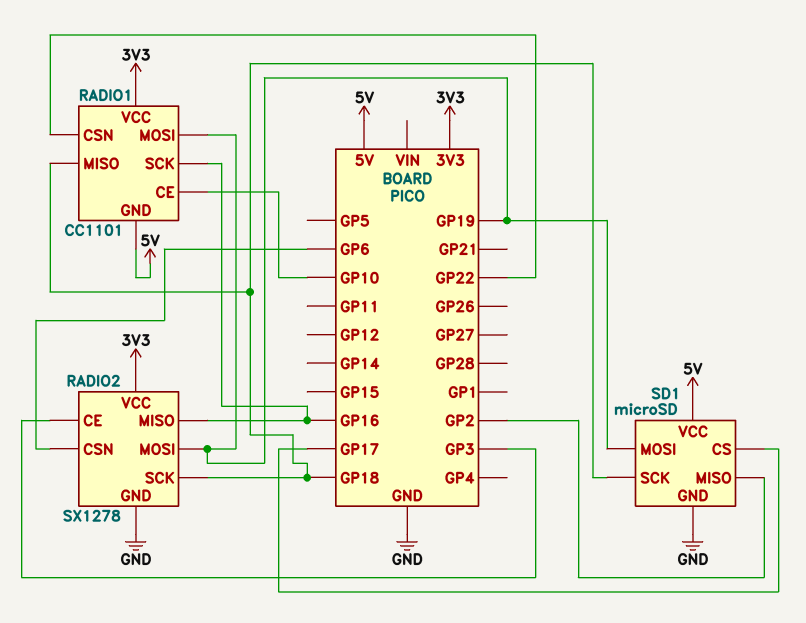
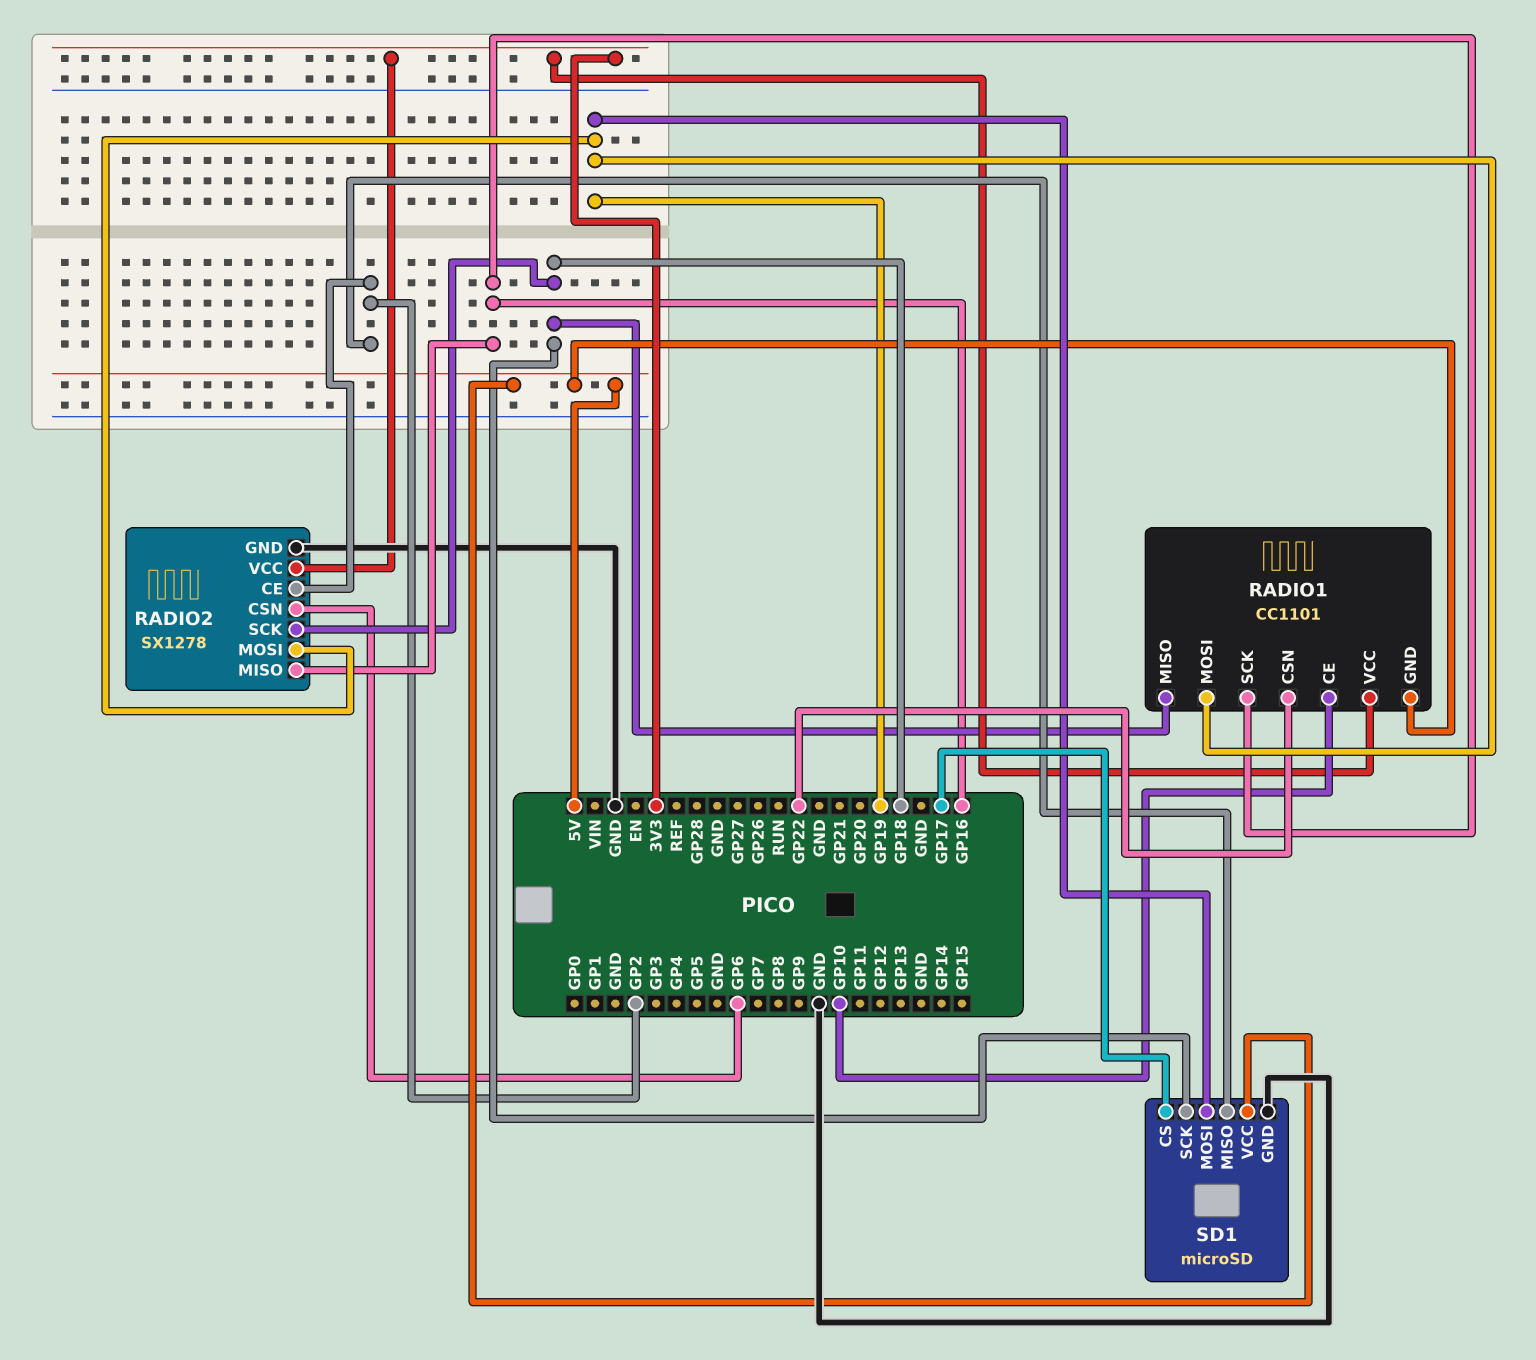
RADIO2 pin CE: GP3 -> GP2

